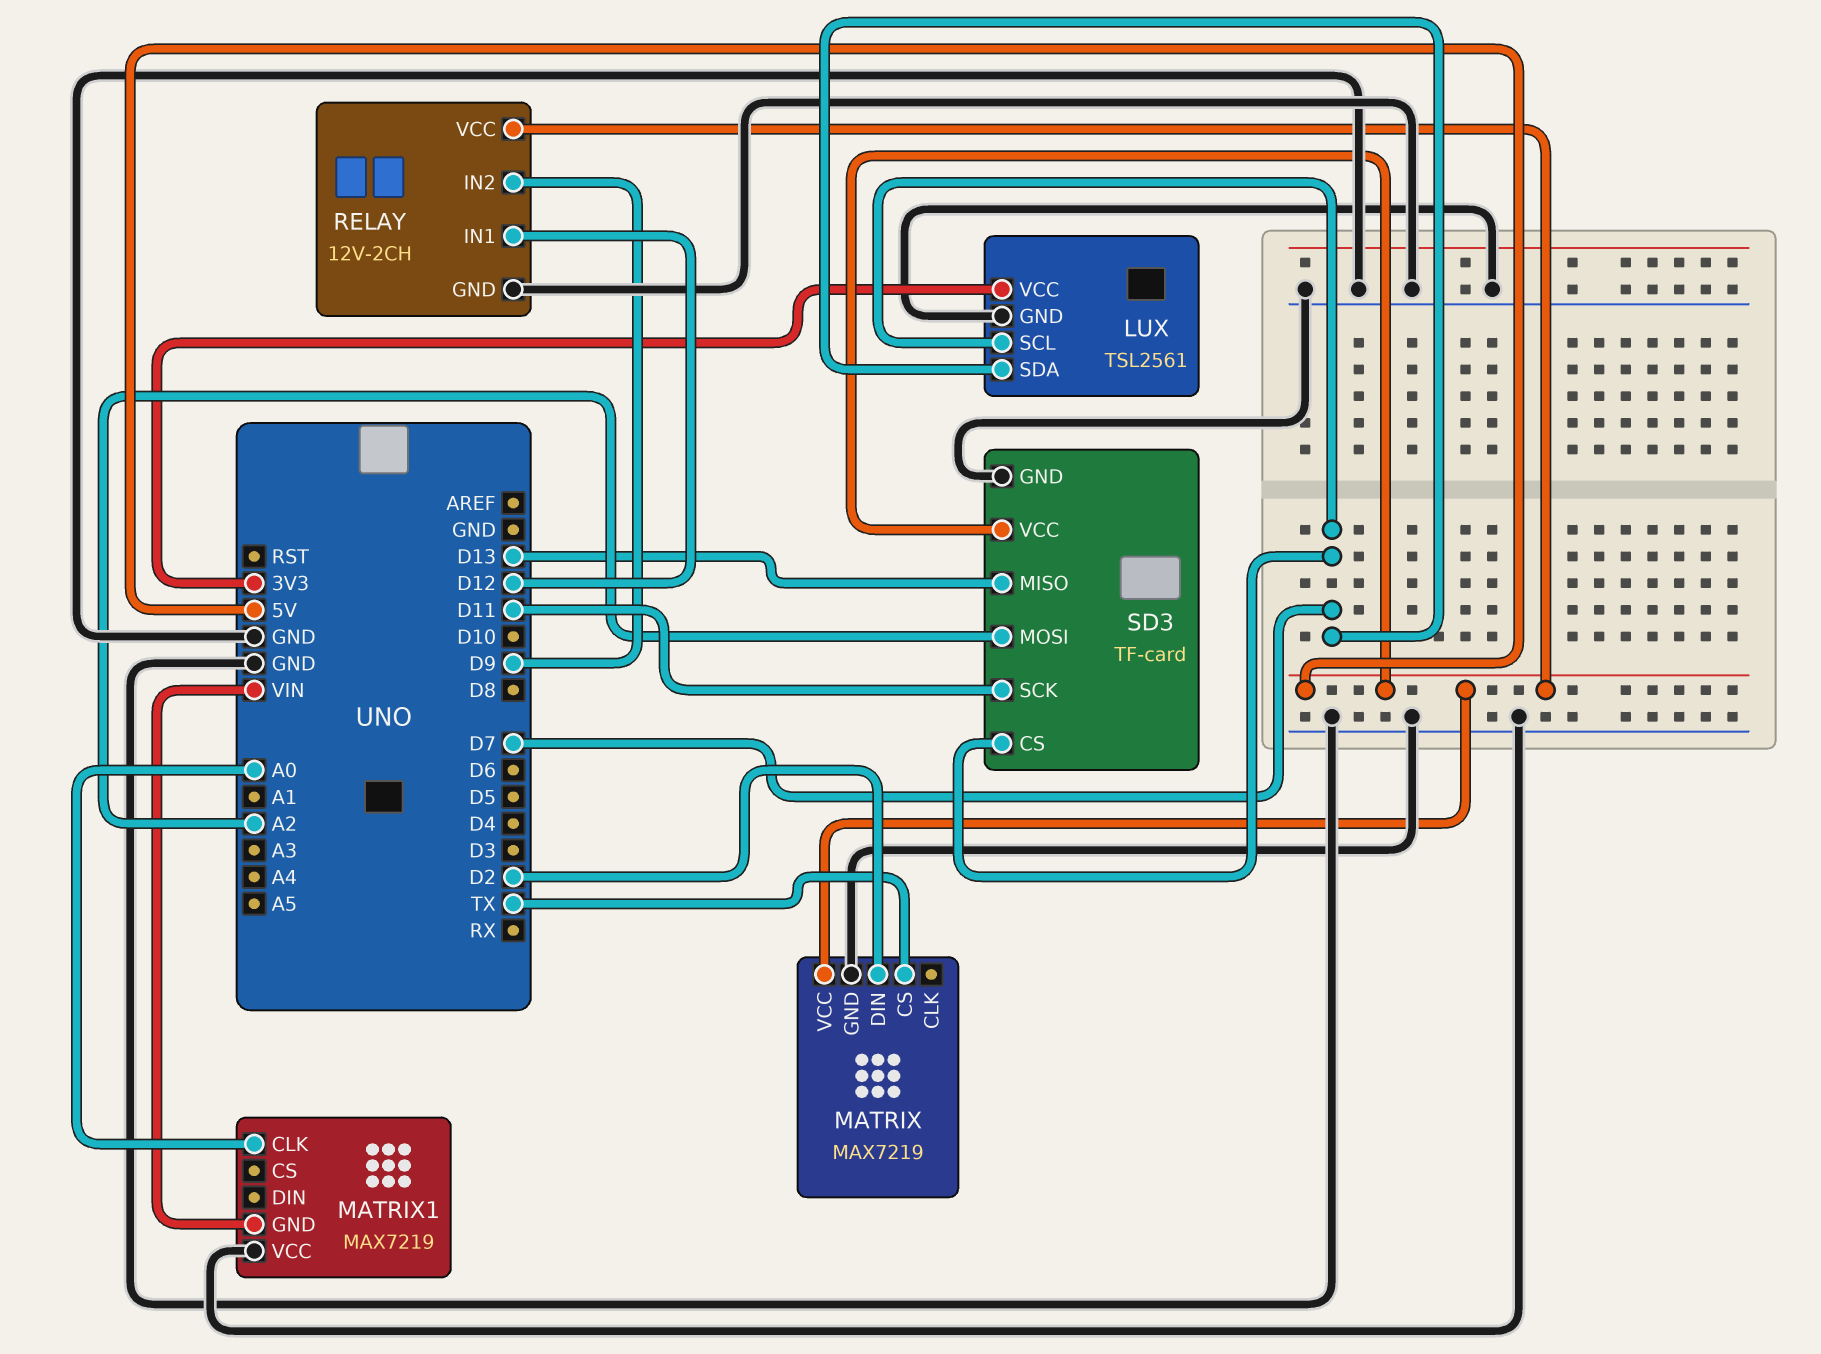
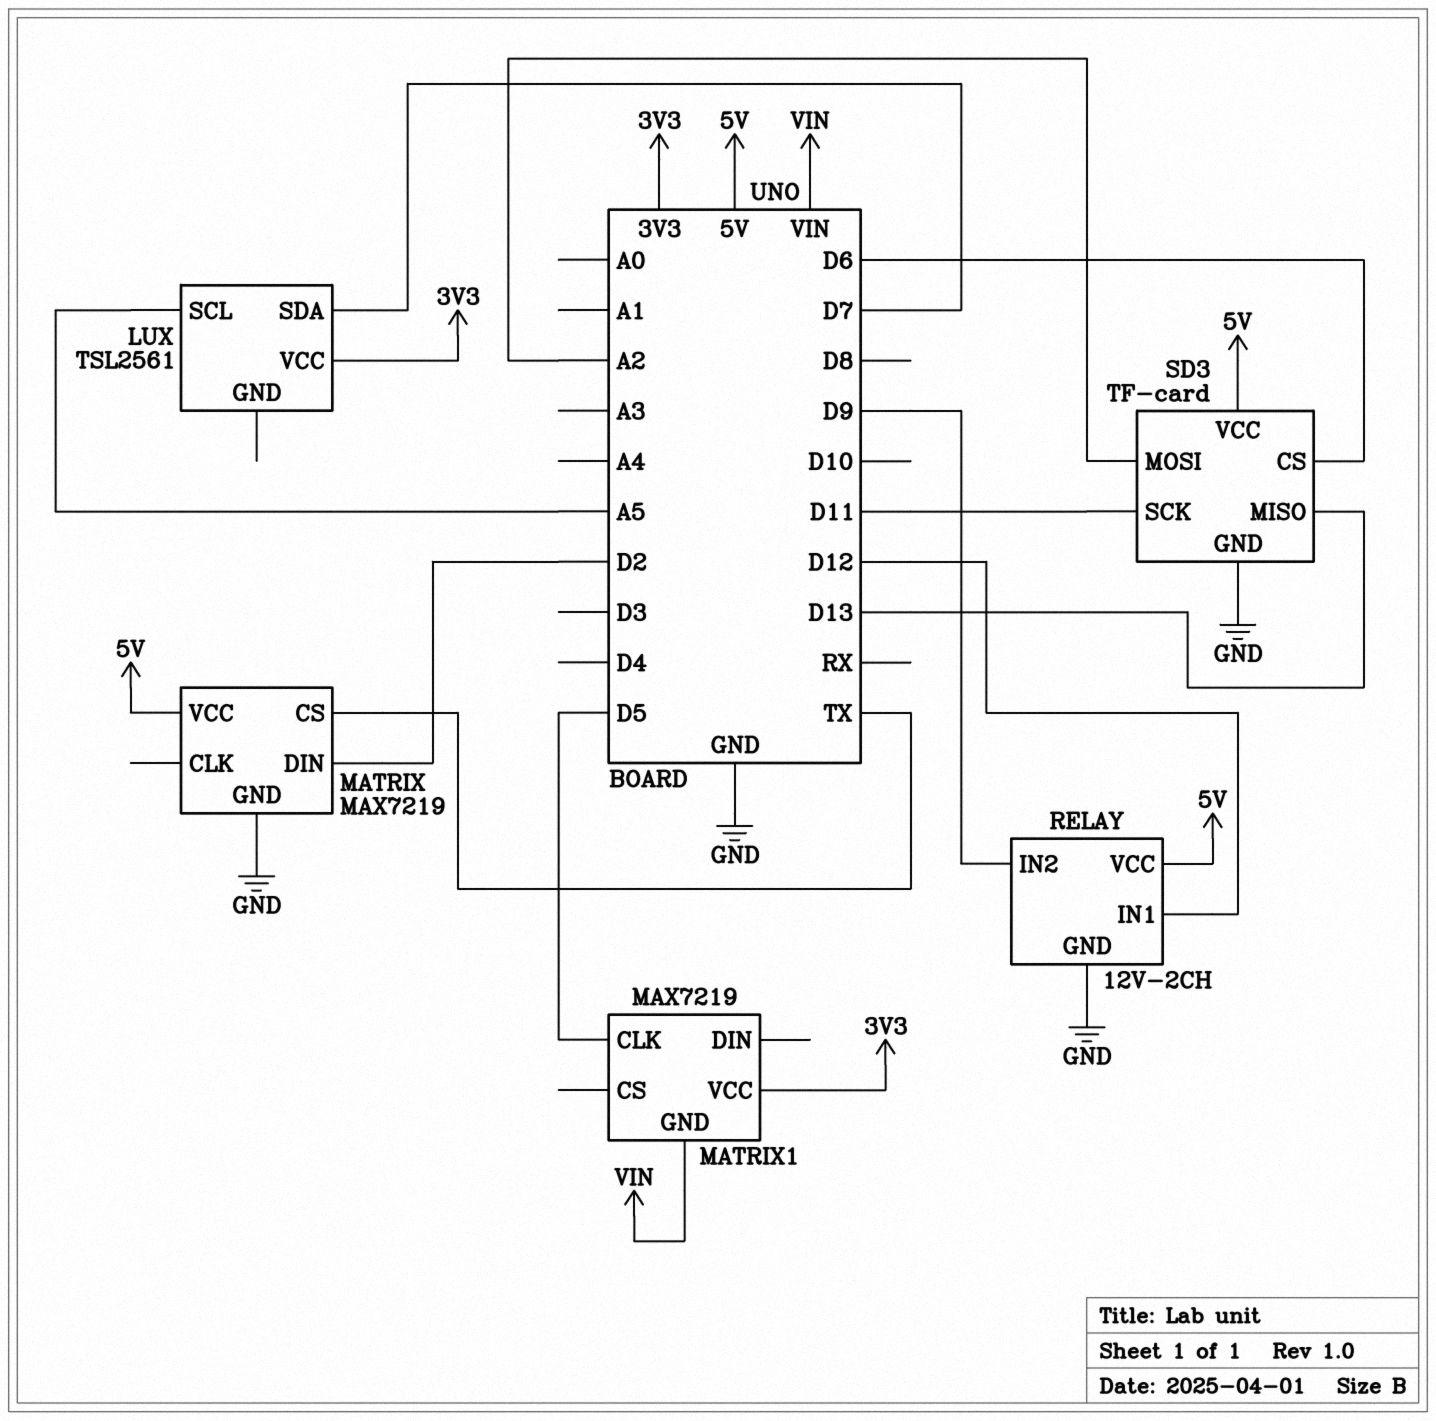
LUX pin GND: GND -> none
LUX pin SCL: D7 -> A5
MATRIX1 pin CLK: A0 -> D5
MATRIX1 pin VCC: GND -> 3V3
SD3 pin CS: D7 -> D6

